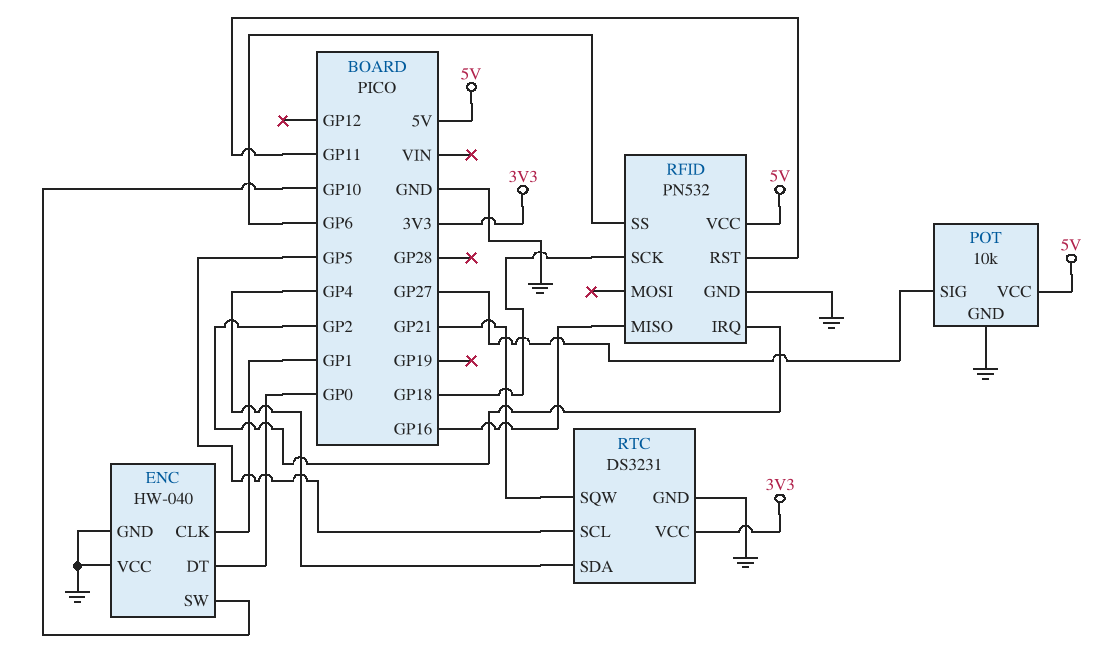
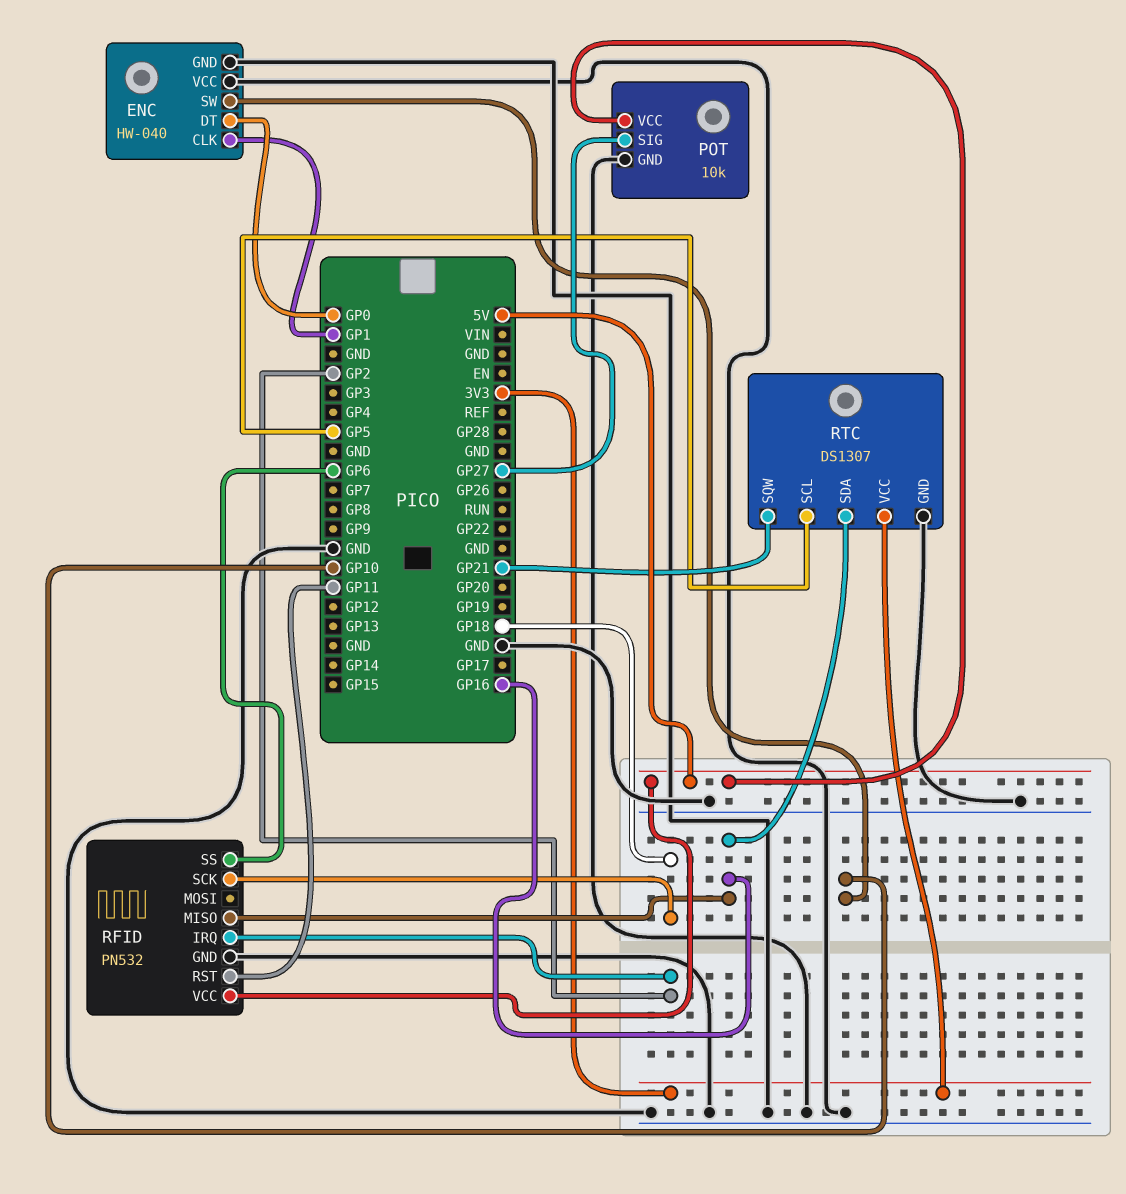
RTC: DS3231 -> DS1307
RTC pin SDA: GP4 -> GP16

